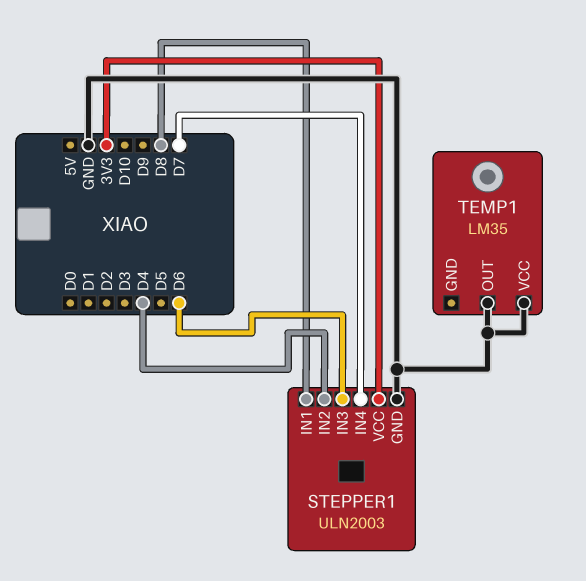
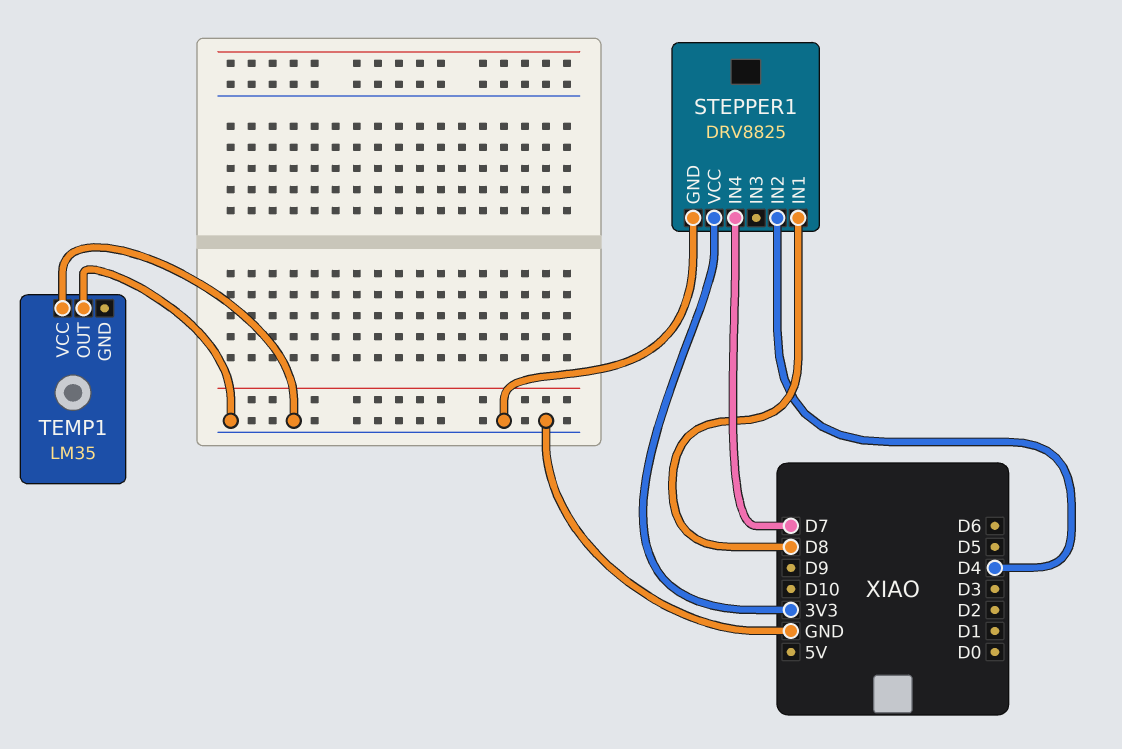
STEPPER1: ULN2003 -> DRV8825
STEPPER1 pin IN3: D6 -> none

